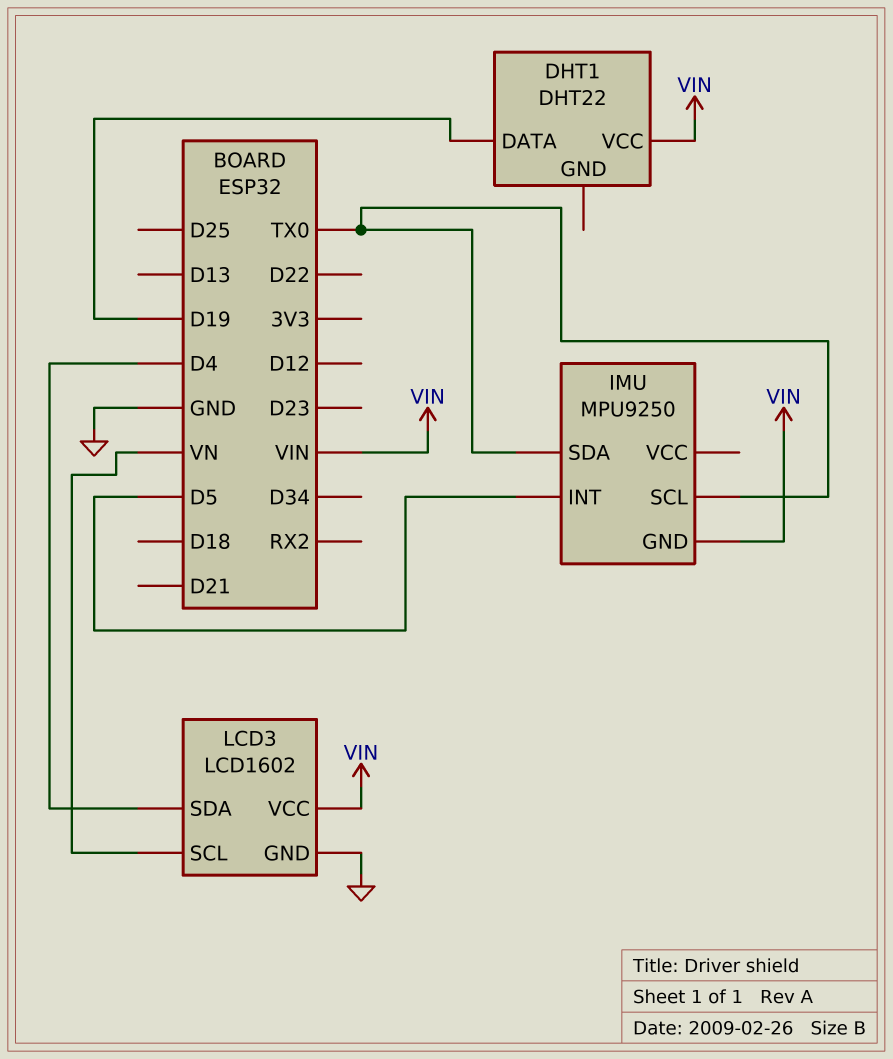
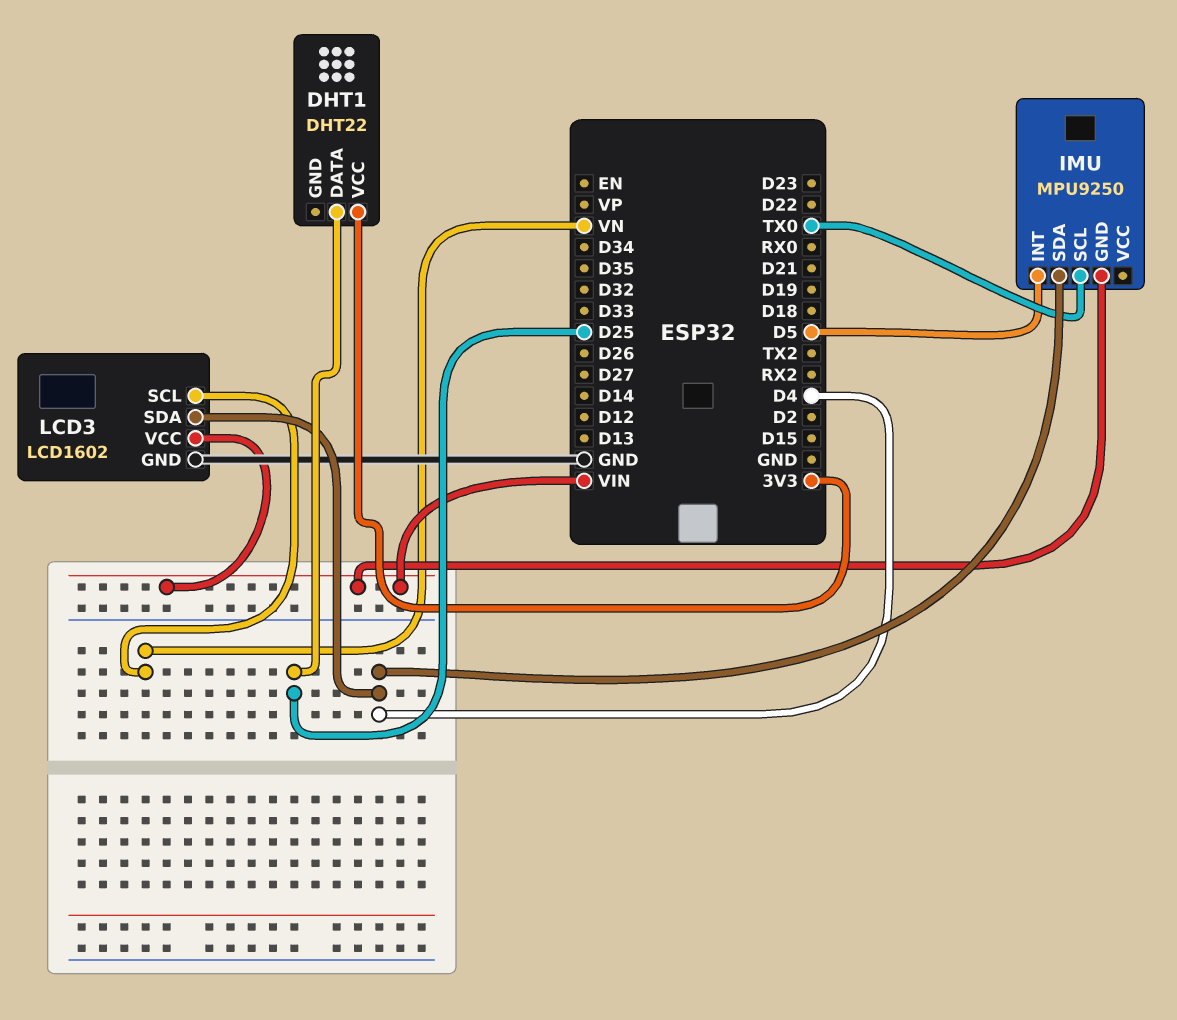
DHT1 pin DATA: D19 -> D25
DHT1 pin VCC: VIN -> 3V3
IMU pin SDA: TX0 -> D4

